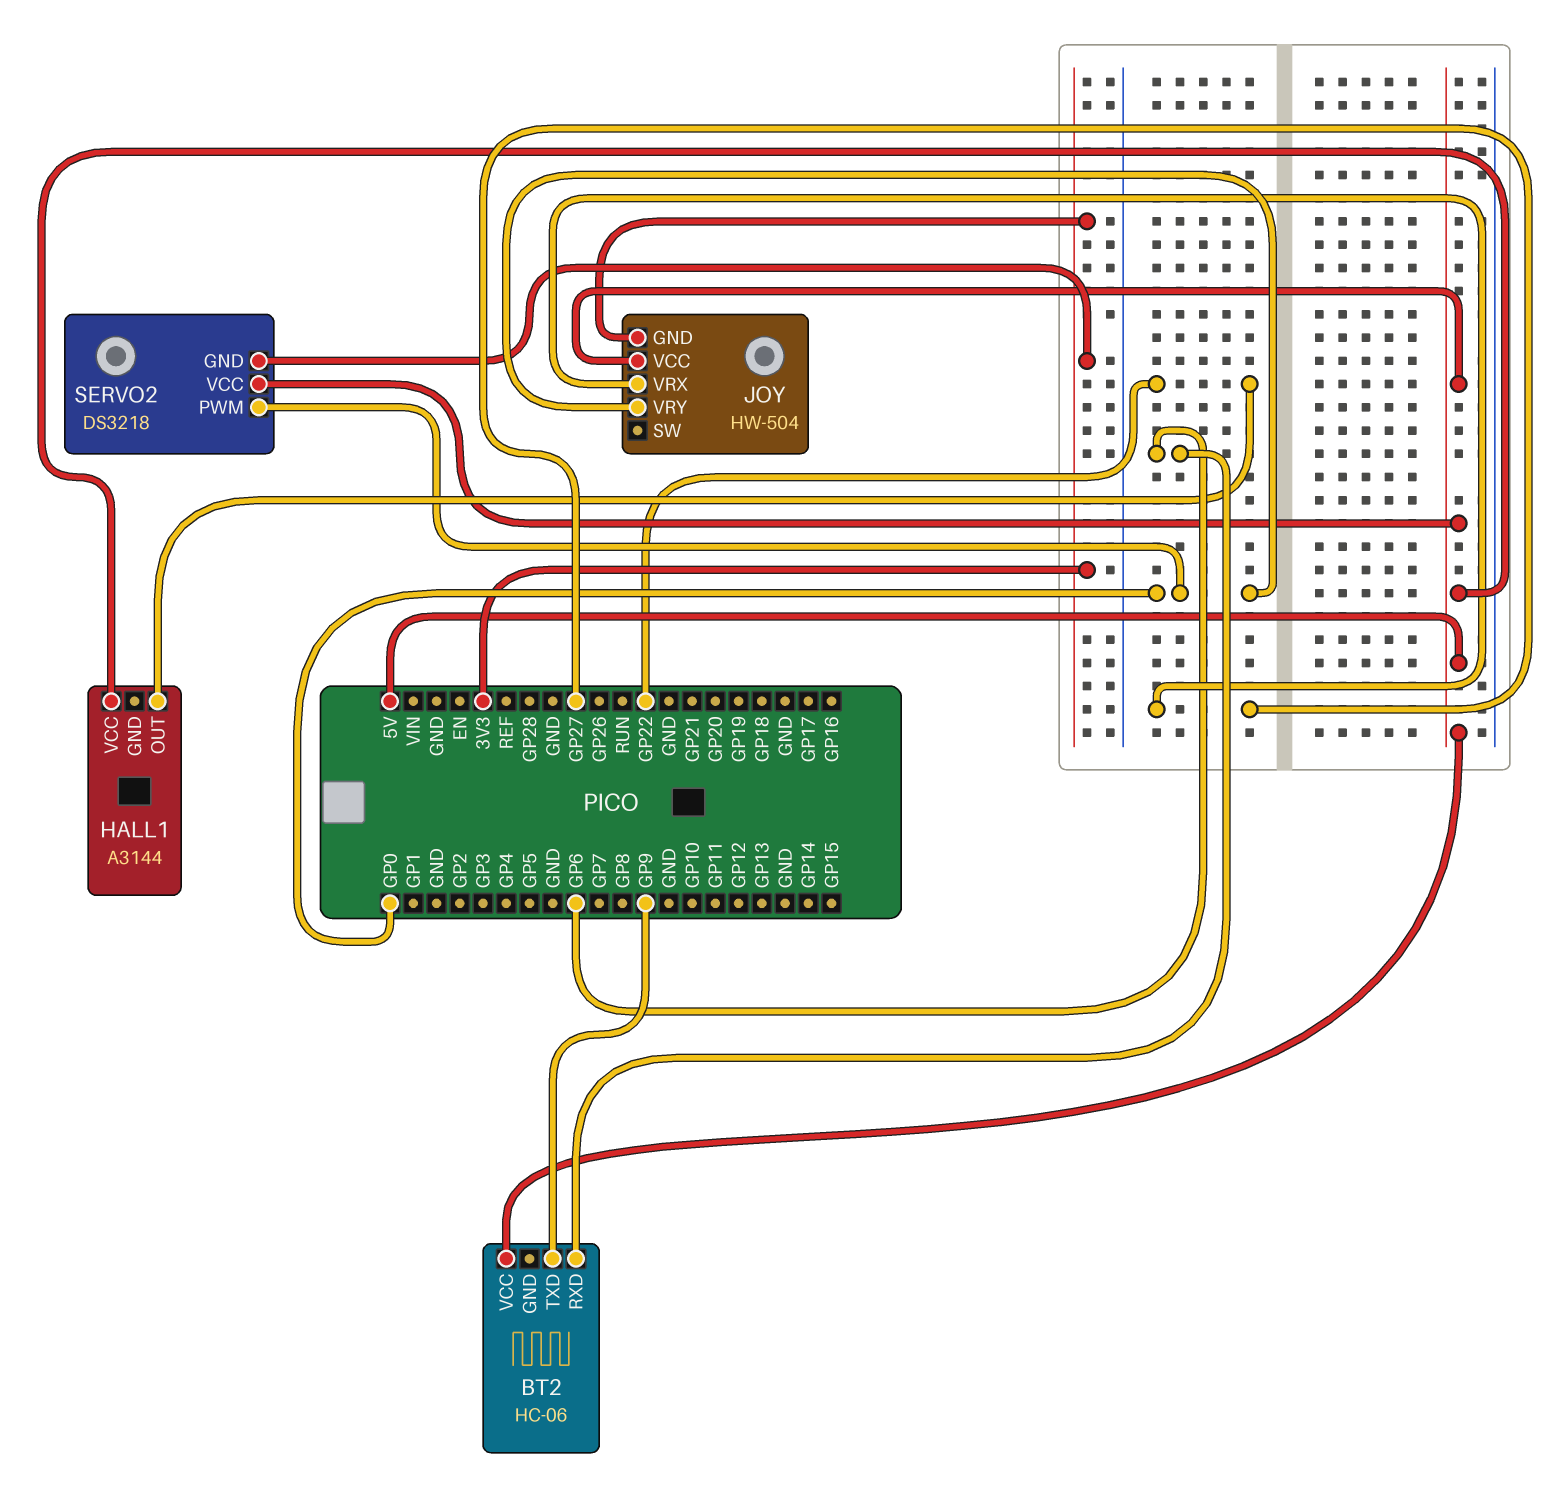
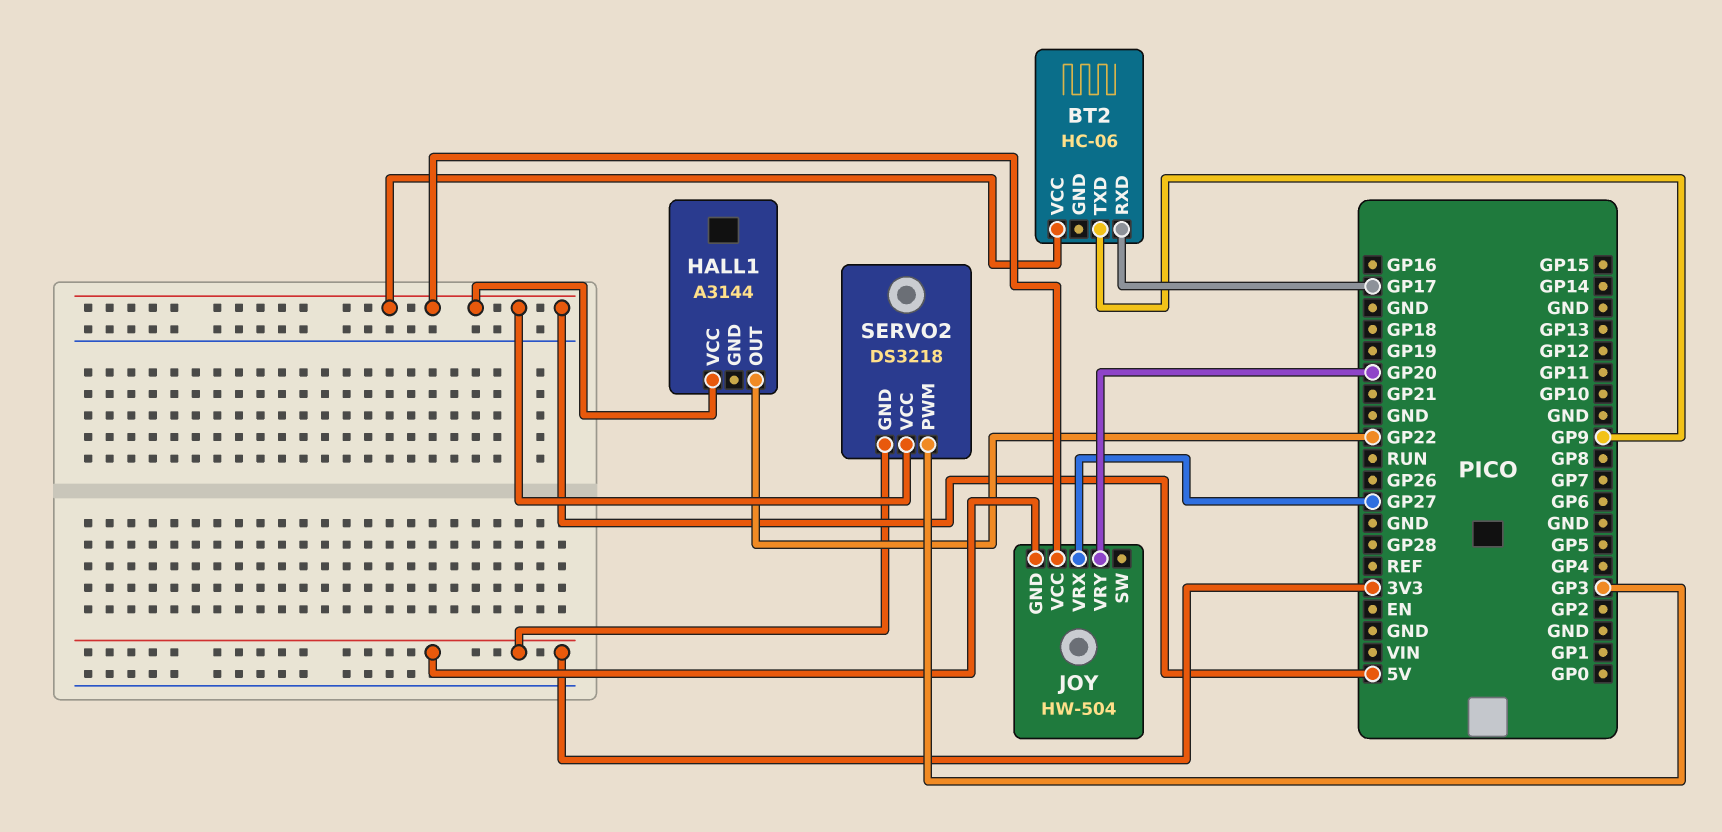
BT2 pin RXD: GP6 -> GP17
JOY pin VRY: GP0 -> GP20
SERVO2 pin PWM: GP0 -> GP3

